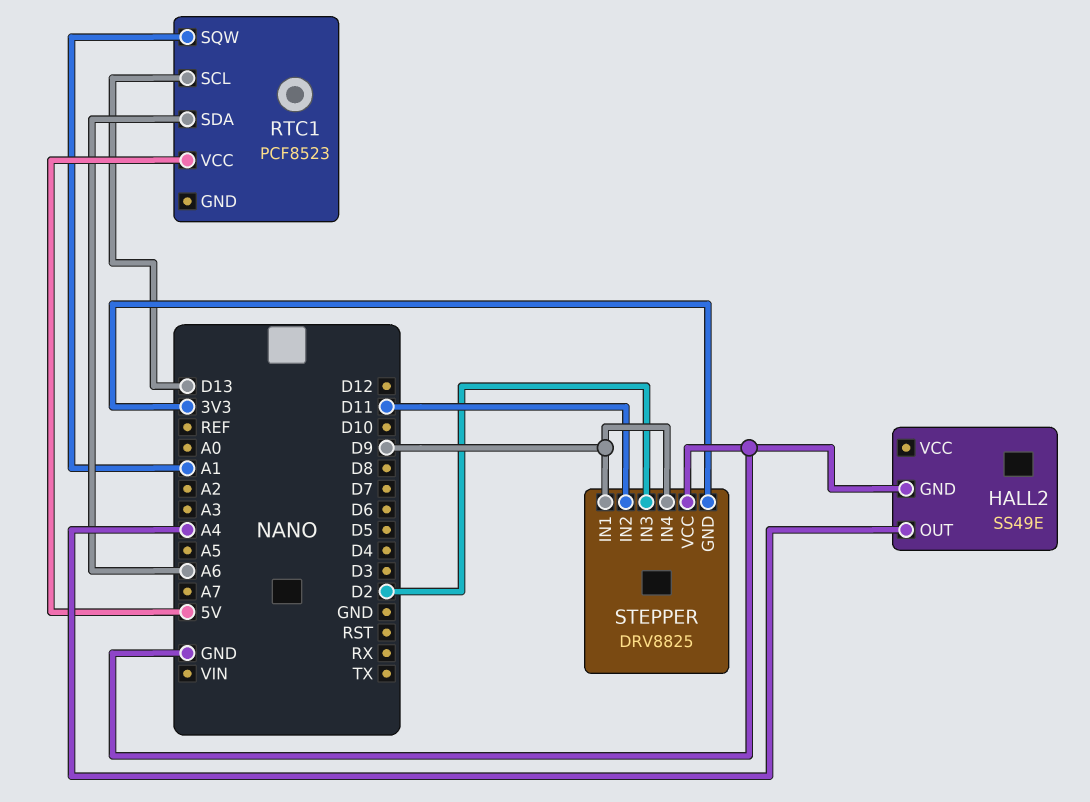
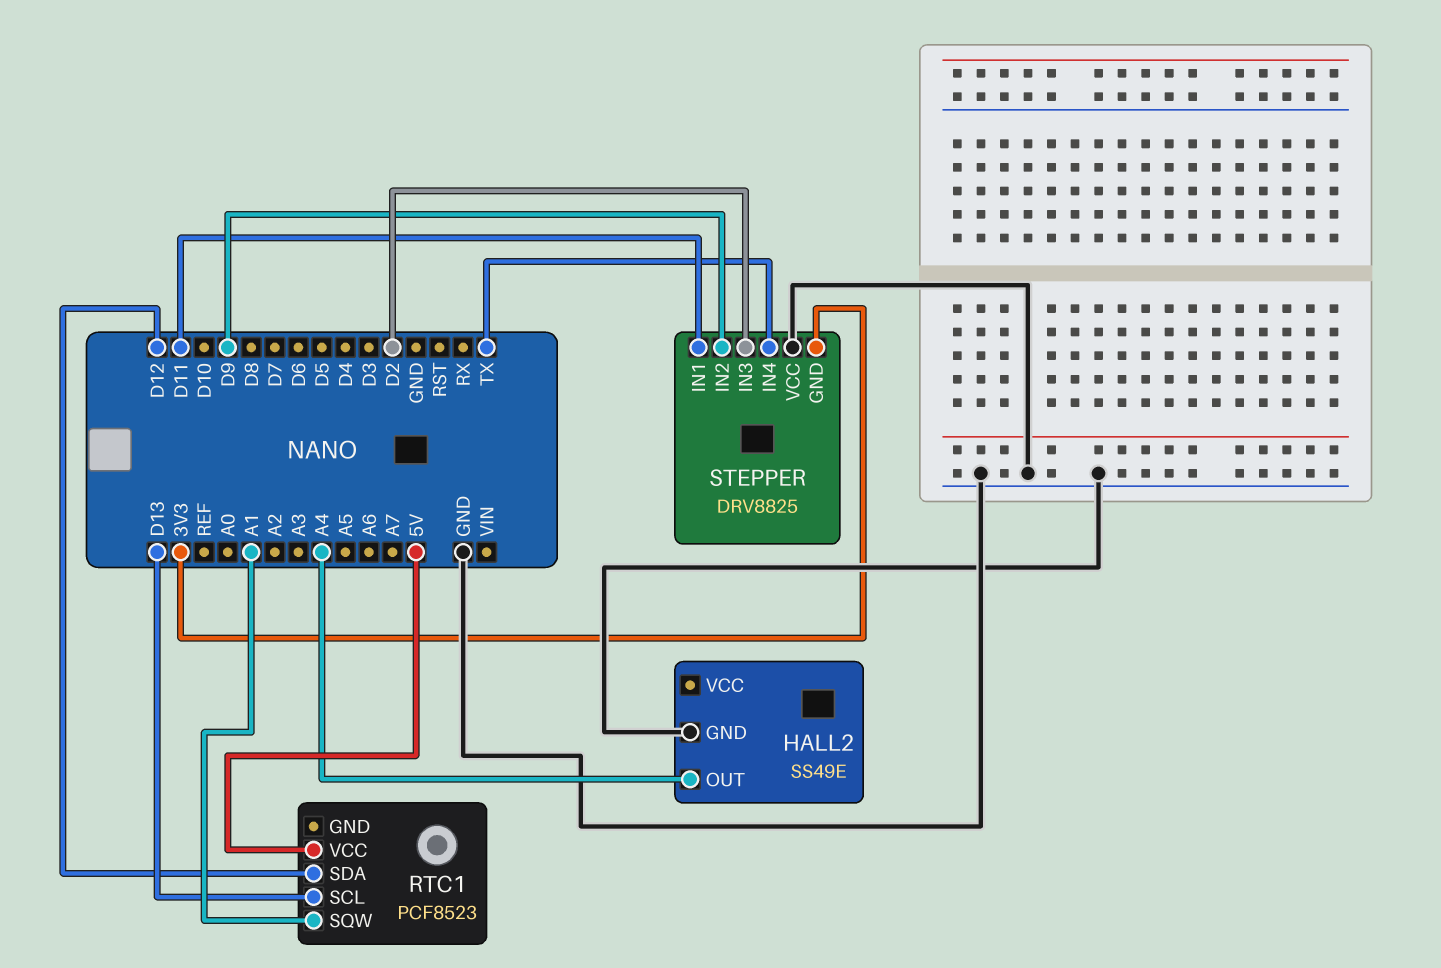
RTC1 pin SDA: A6 -> D12
STEPPER pin IN1: D9 -> D11
STEPPER pin IN2: D11 -> D9
STEPPER pin IN4: D9 -> TX

